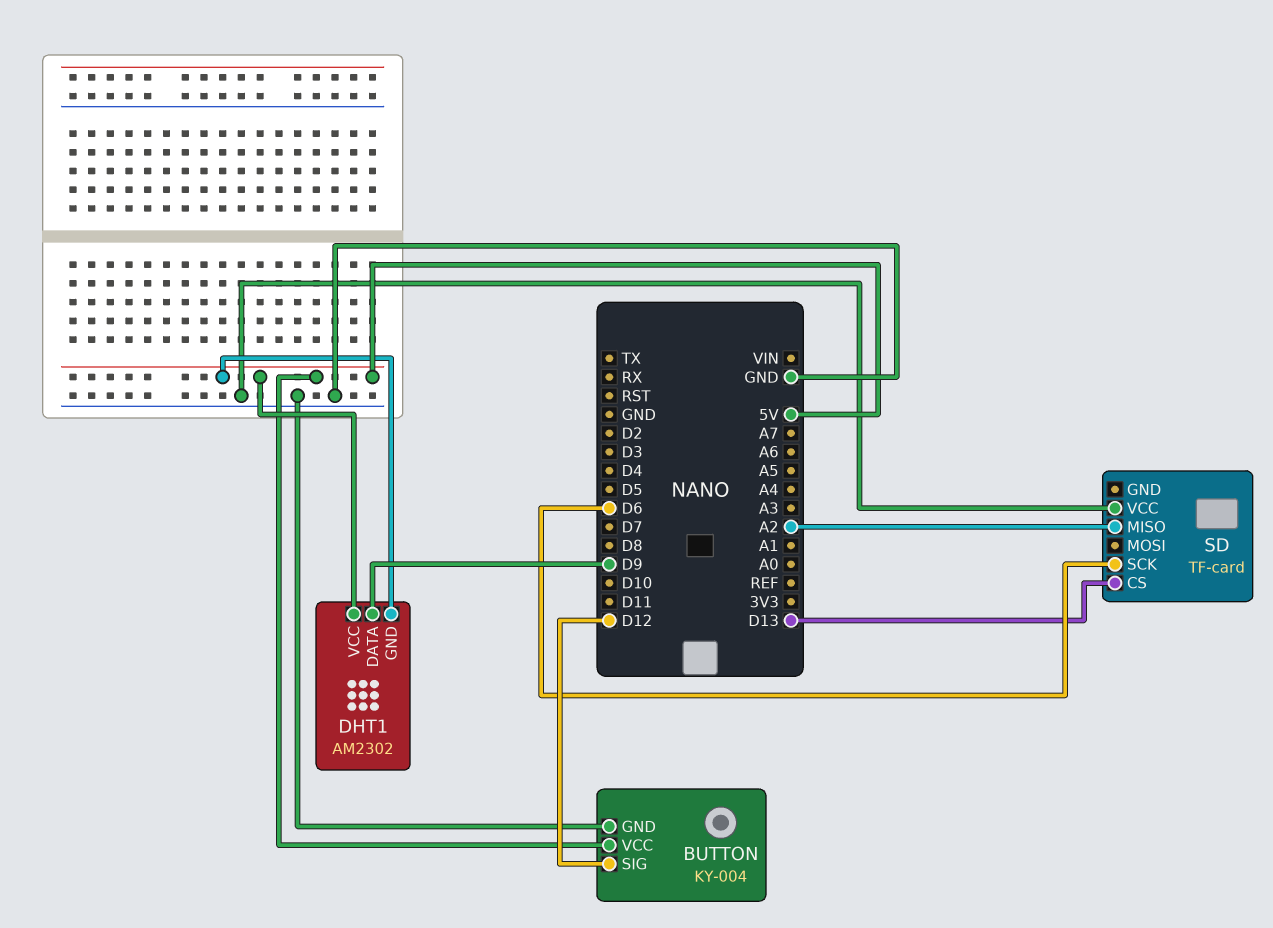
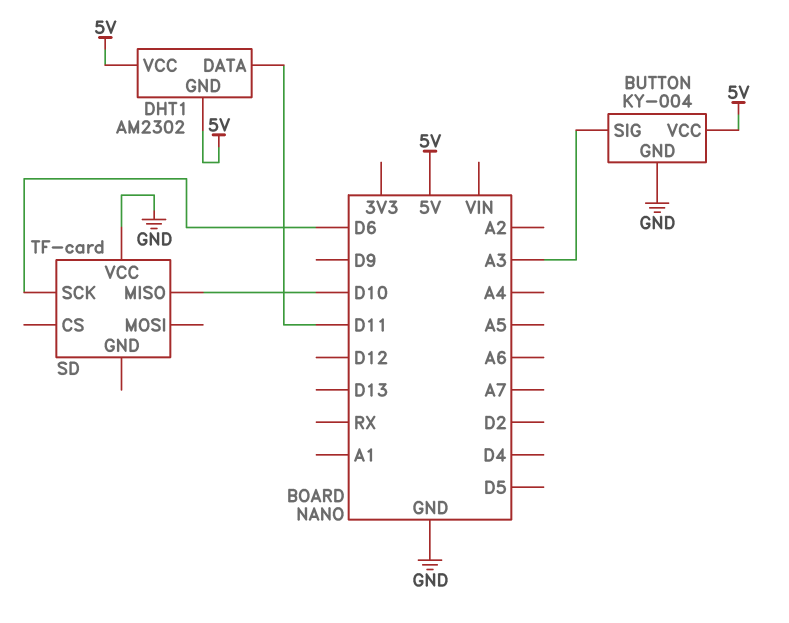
BUTTON pin SIG: D12 -> A3
DHT1 pin DATA: D9 -> D11
SD pin CS: D13 -> none
SD pin MISO: A2 -> D10

